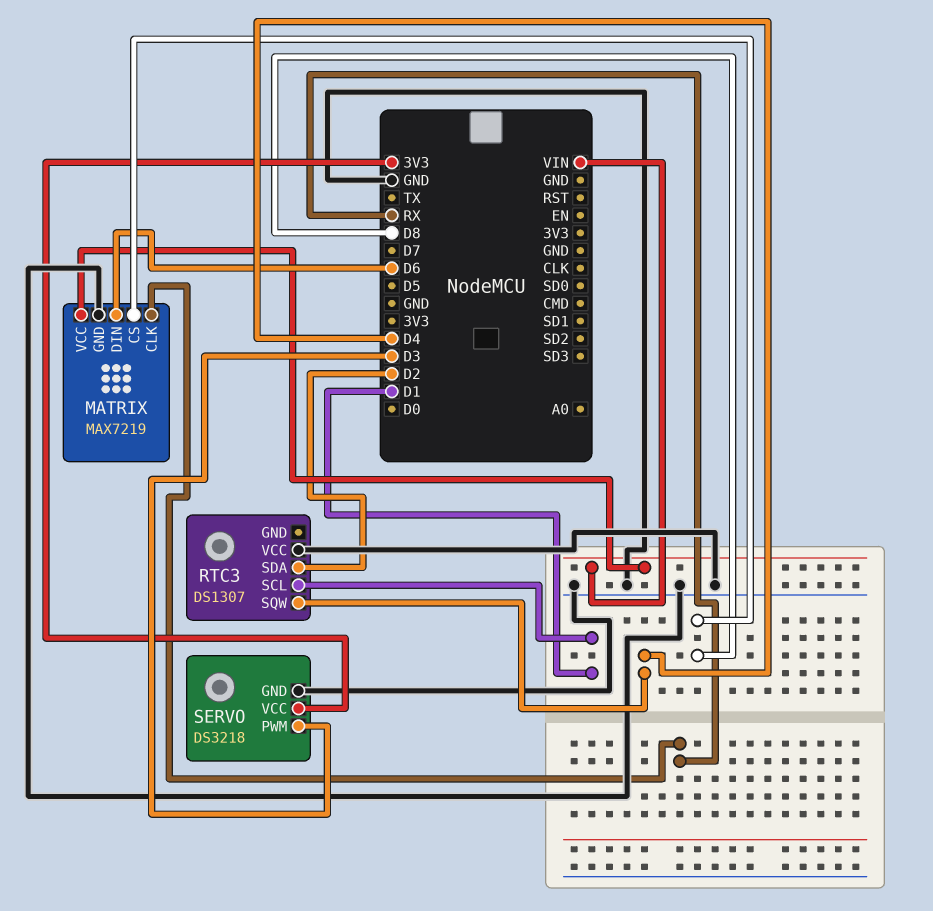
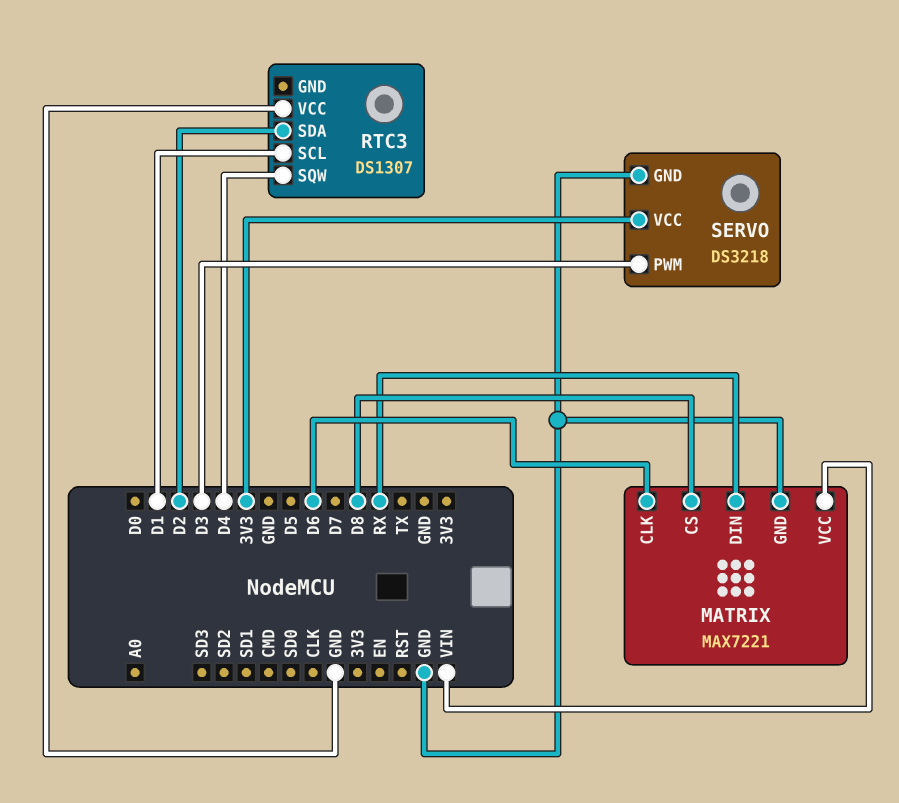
MATRIX: MAX7219 -> MAX7221
MATRIX pin CLK: RX -> D6
MATRIX pin DIN: D6 -> RX

